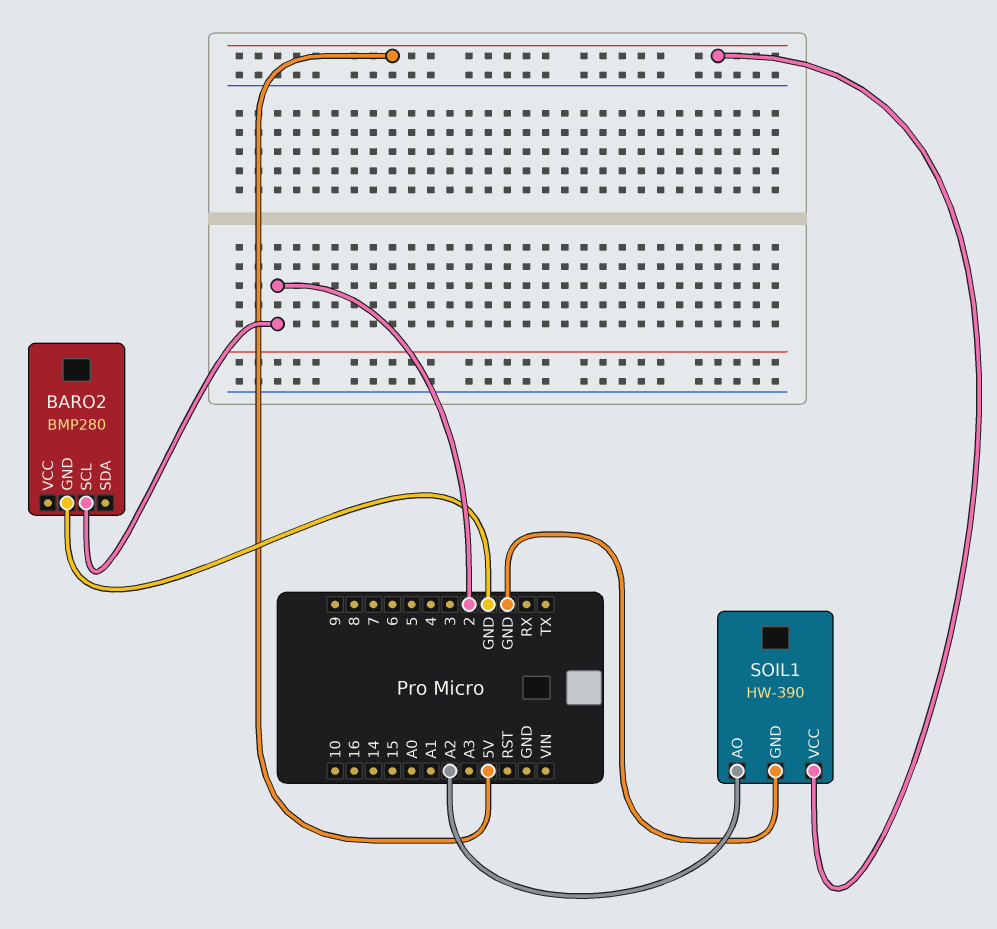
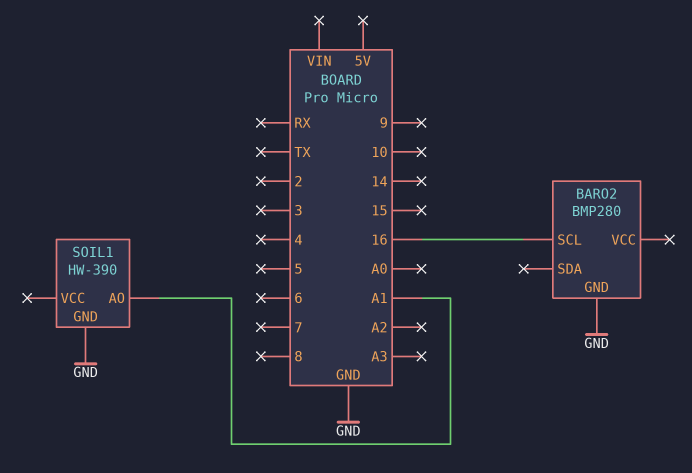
BARO2 pin SCL: 2 -> 16
SOIL1 pin AO: A2 -> A1
SOIL1 pin VCC: 5V -> none

